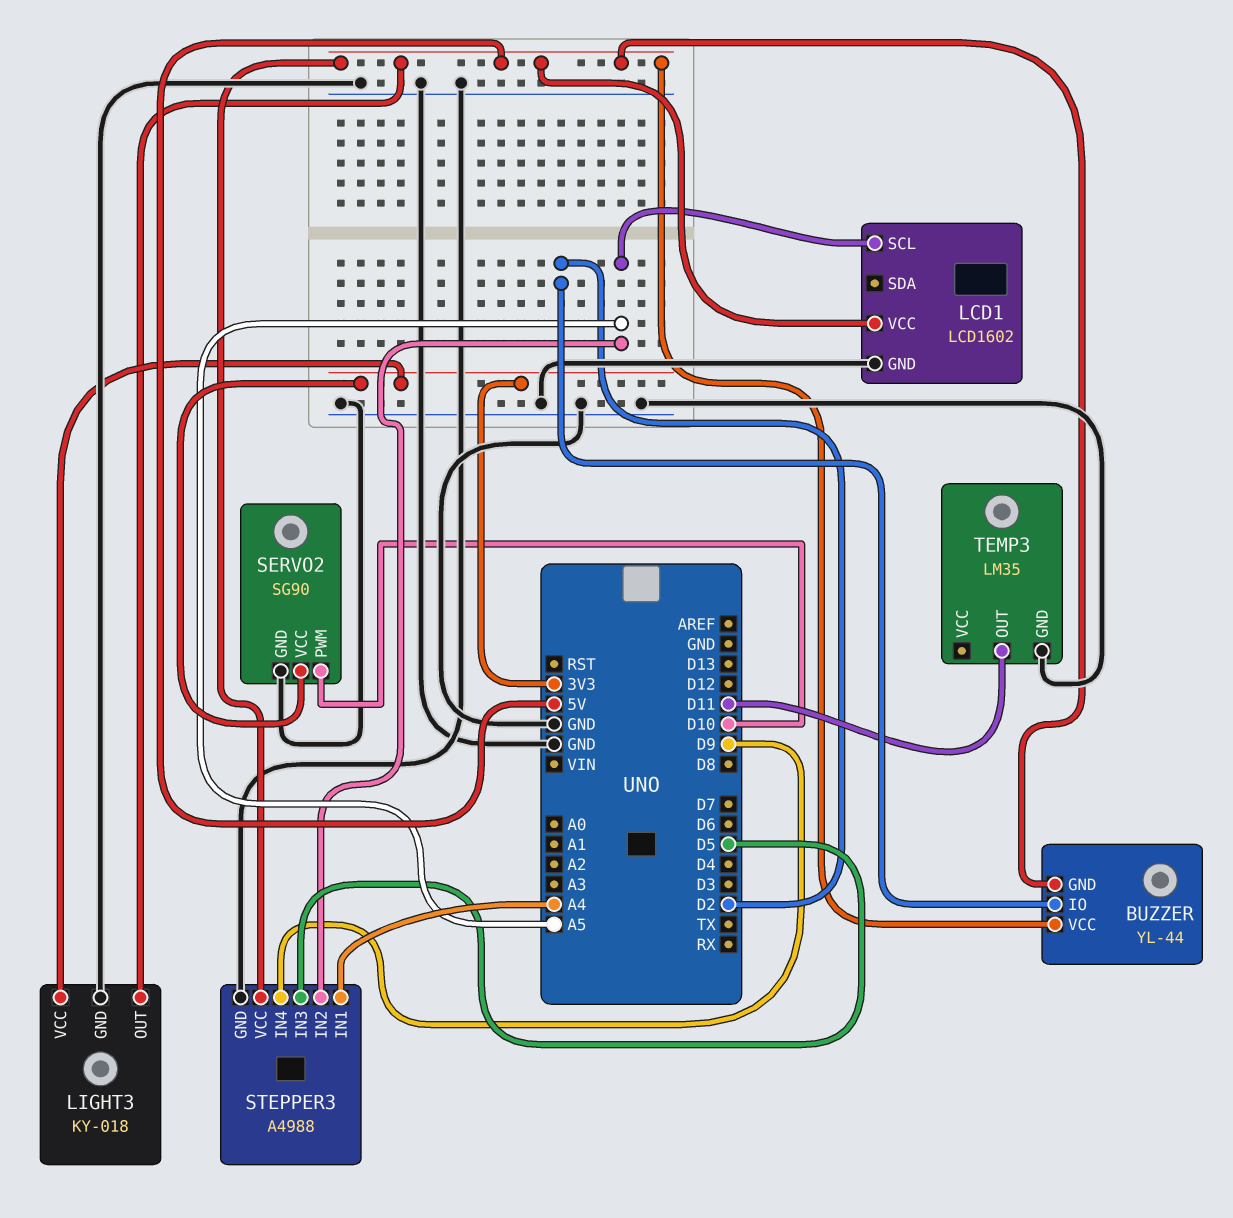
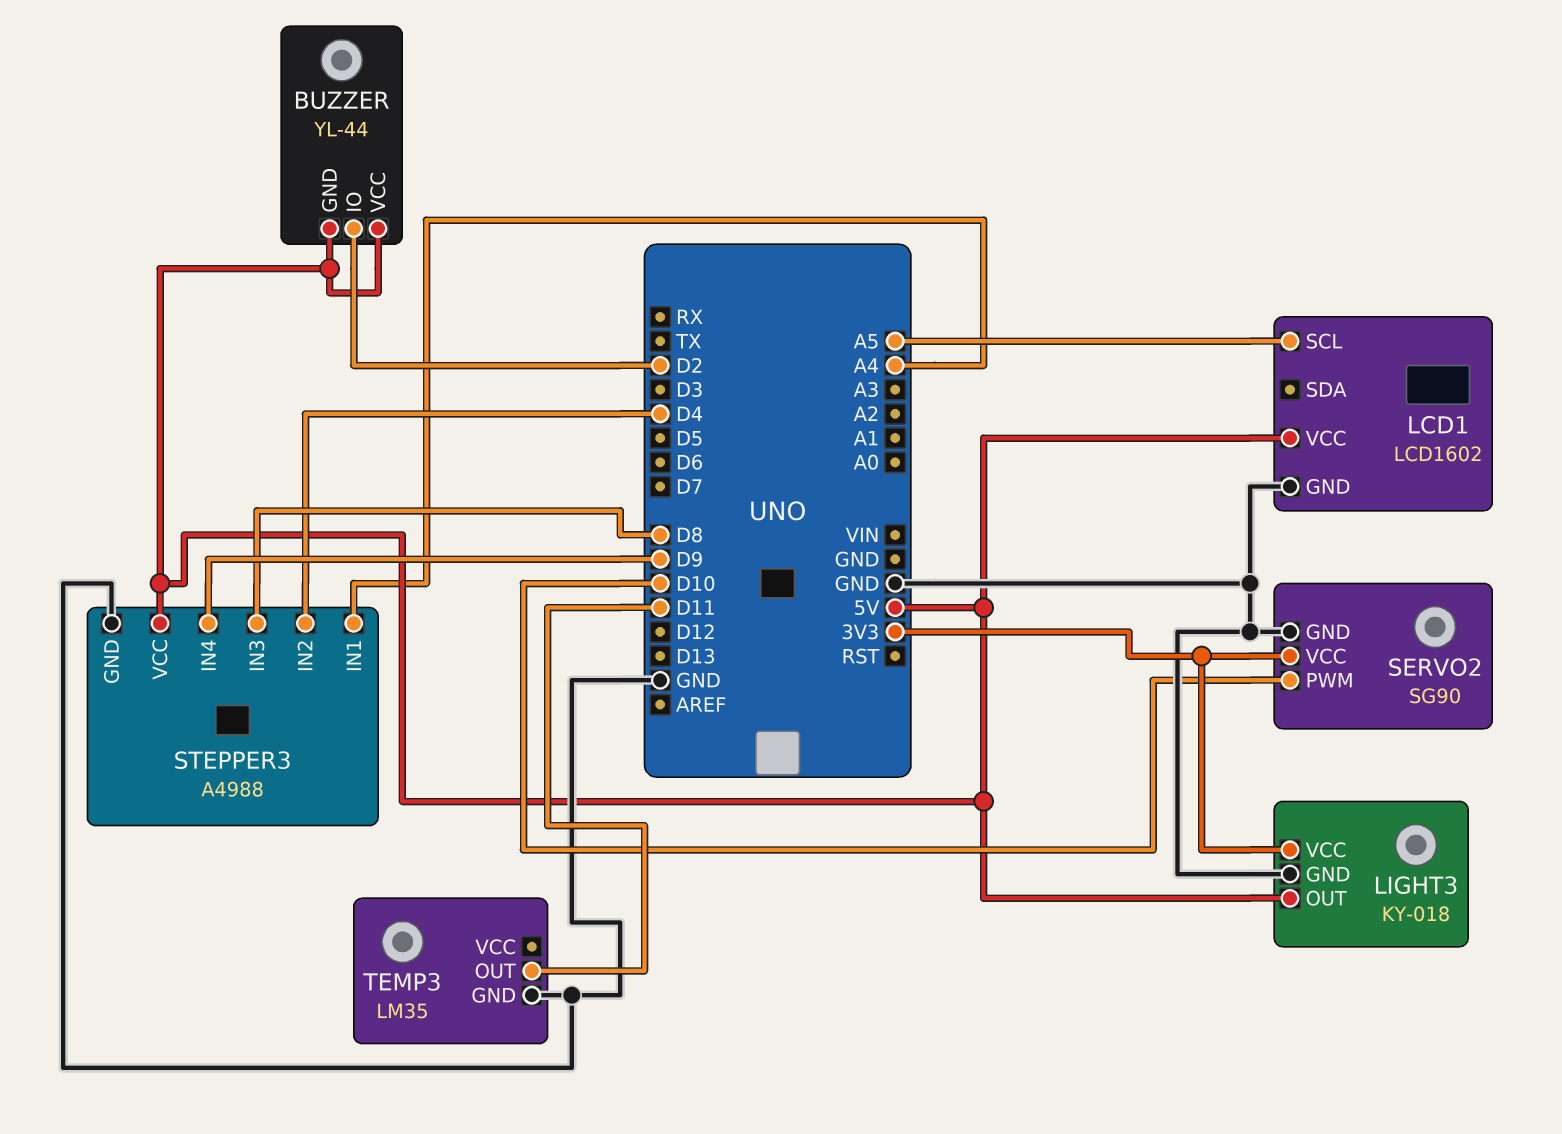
STEPPER3 pin IN2: A5 -> D4
STEPPER3 pin IN3: D5 -> D8

